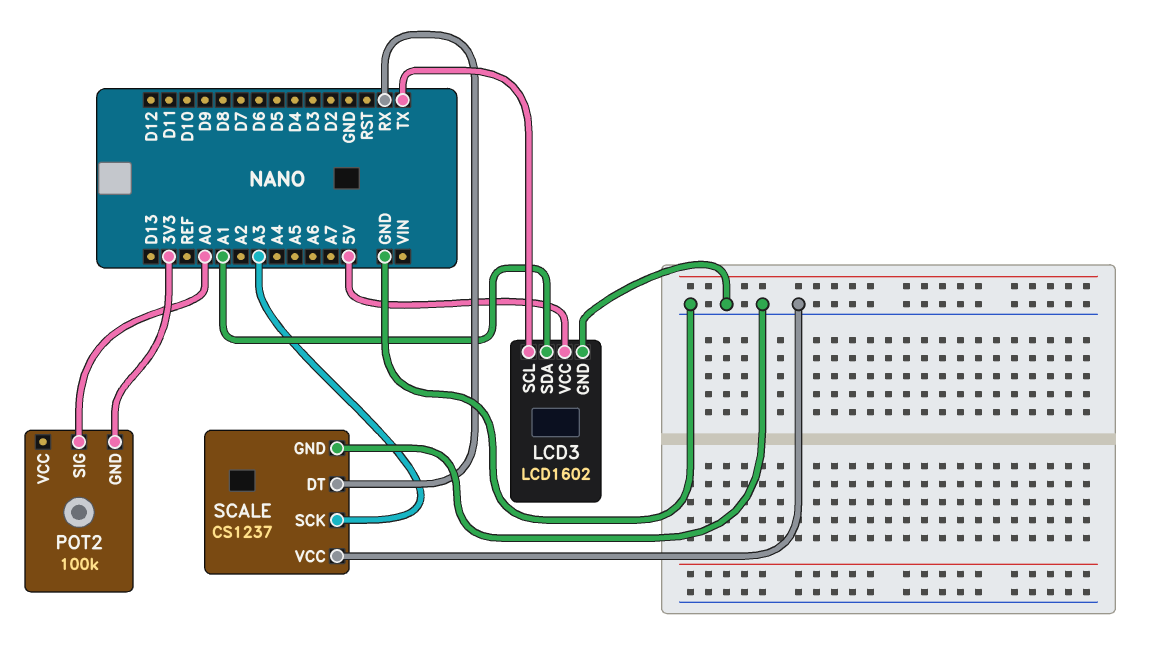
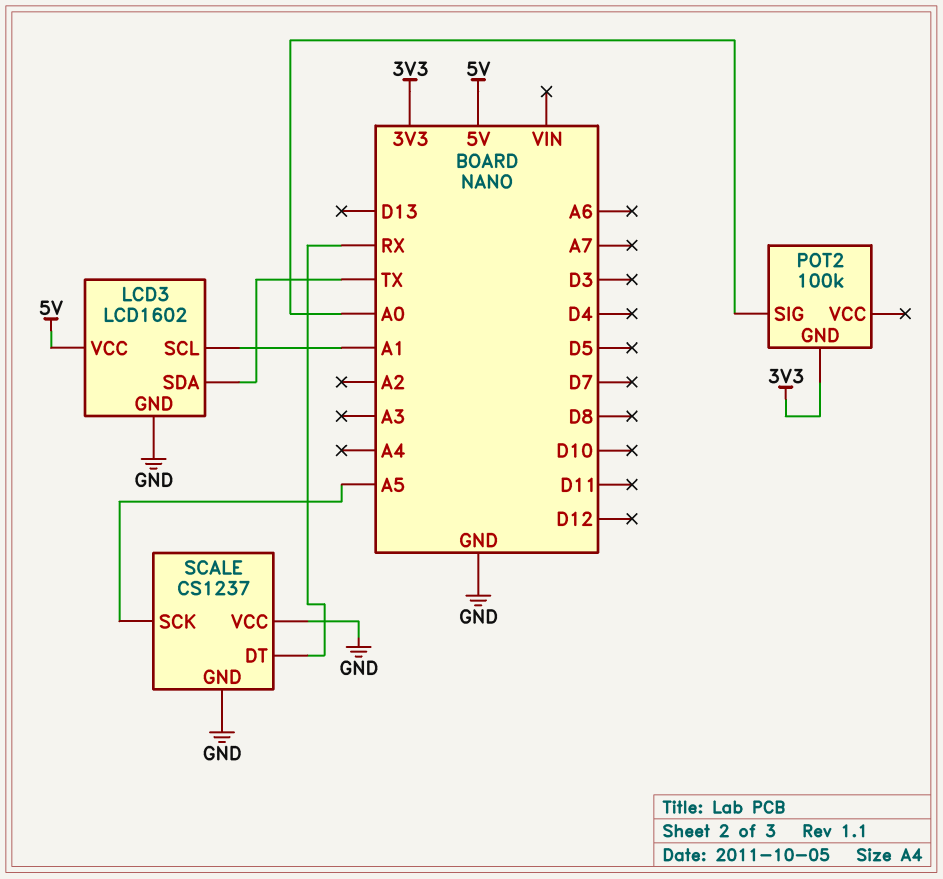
LCD3 pin SCL: TX -> A1
LCD3 pin SDA: A1 -> TX
SCALE pin SCK: A3 -> A5

